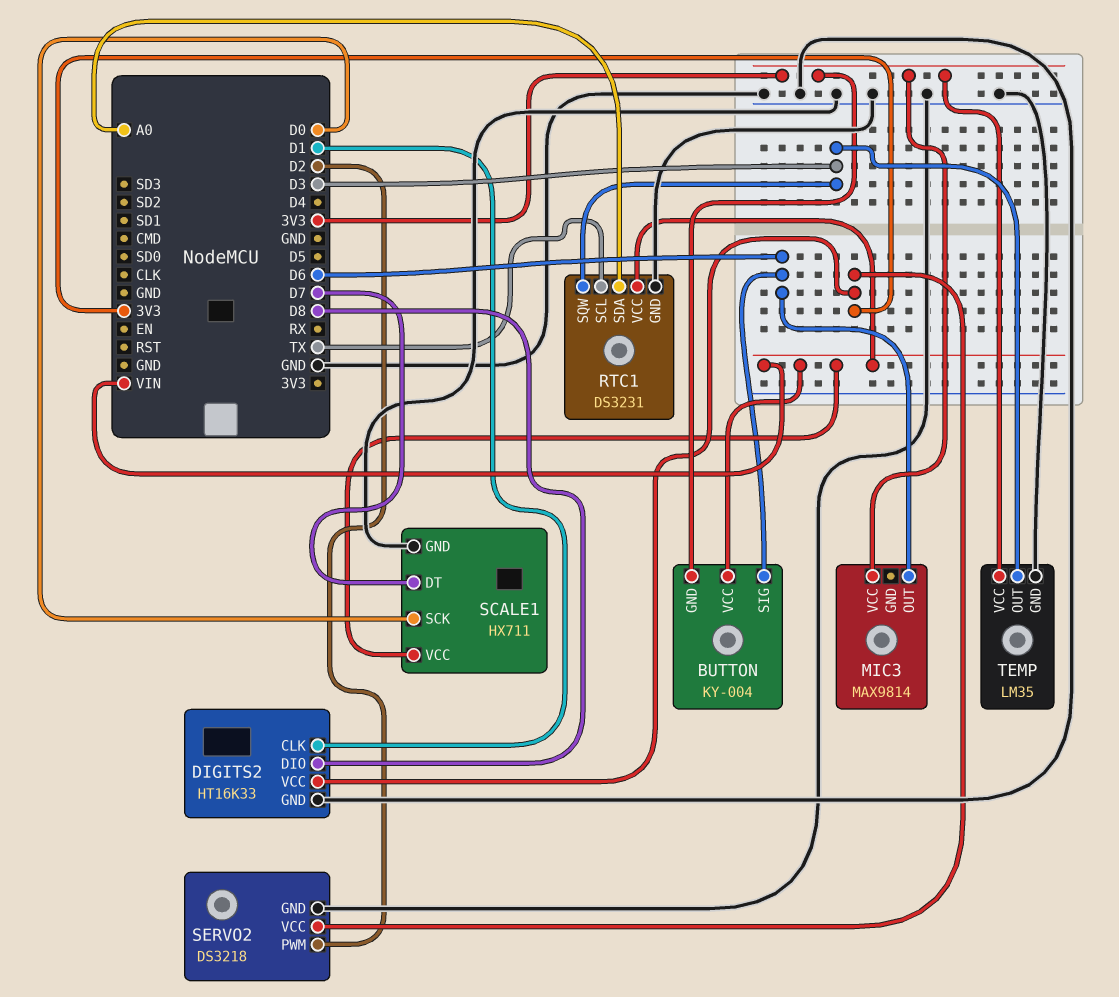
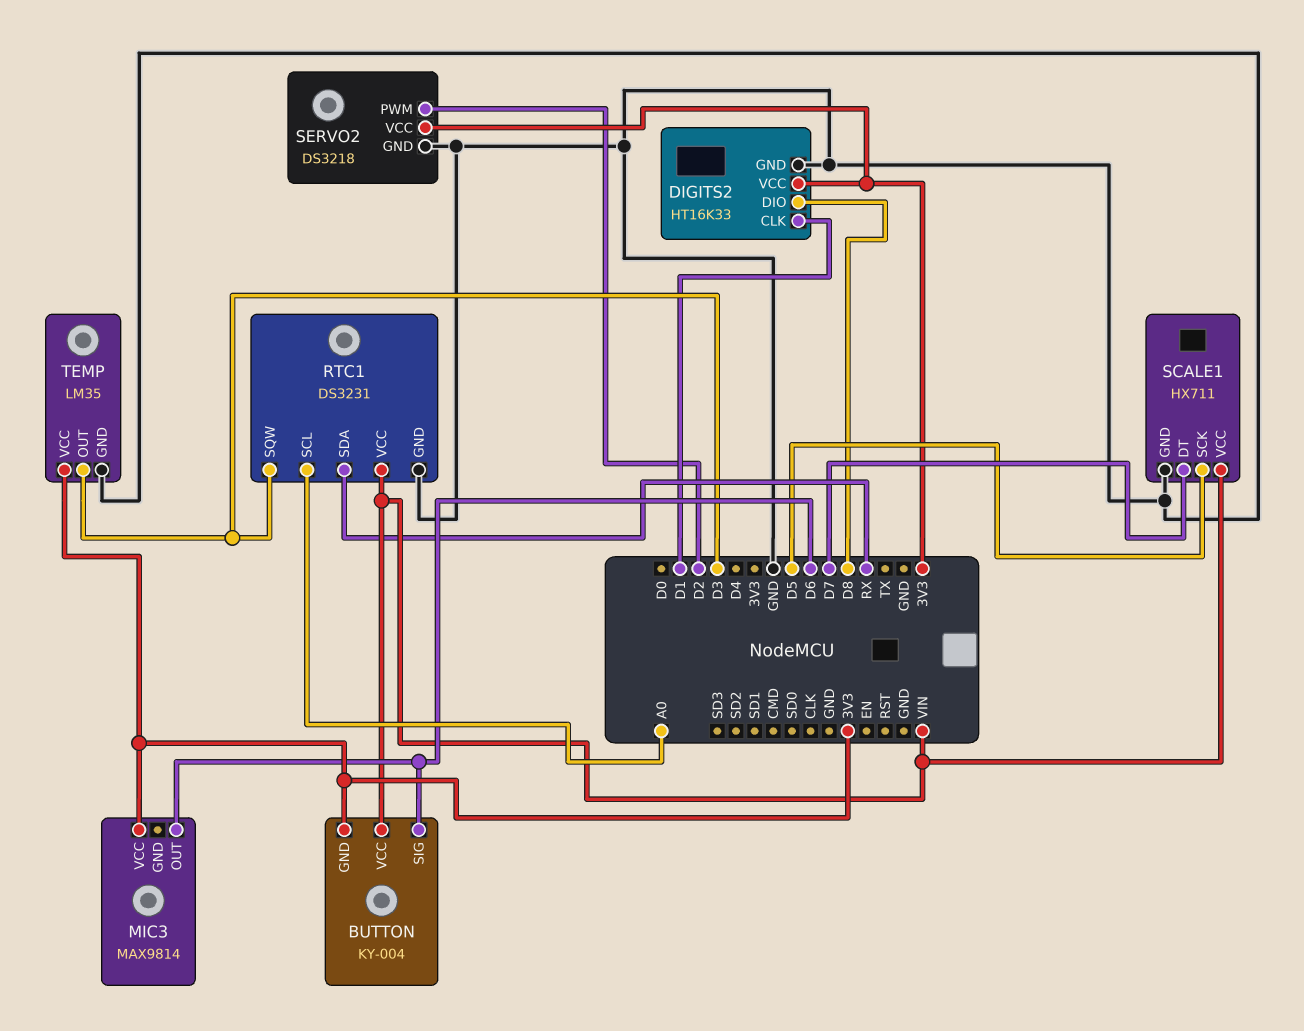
RTC1 pin SCL: TX -> A0
RTC1 pin SDA: A0 -> RX
SCALE1 pin SCK: D0 -> D5

